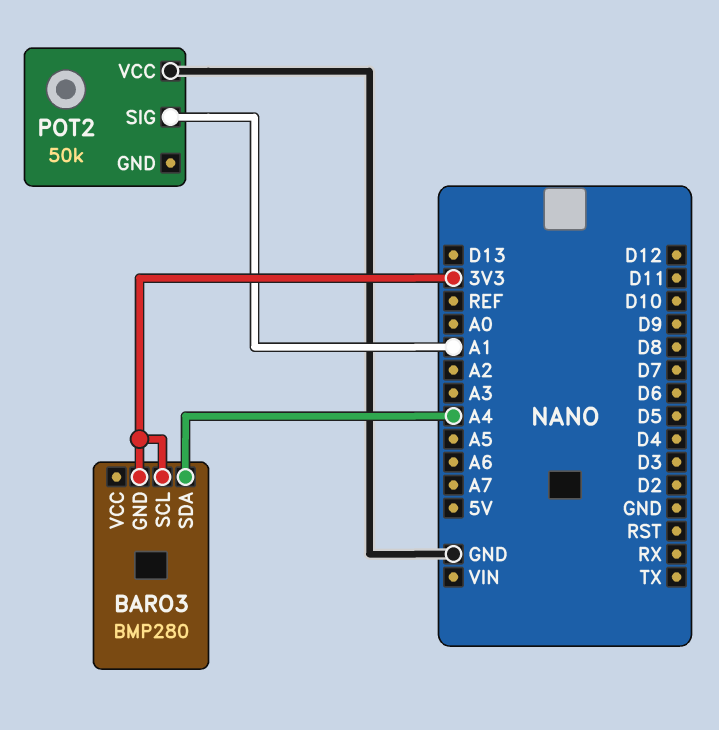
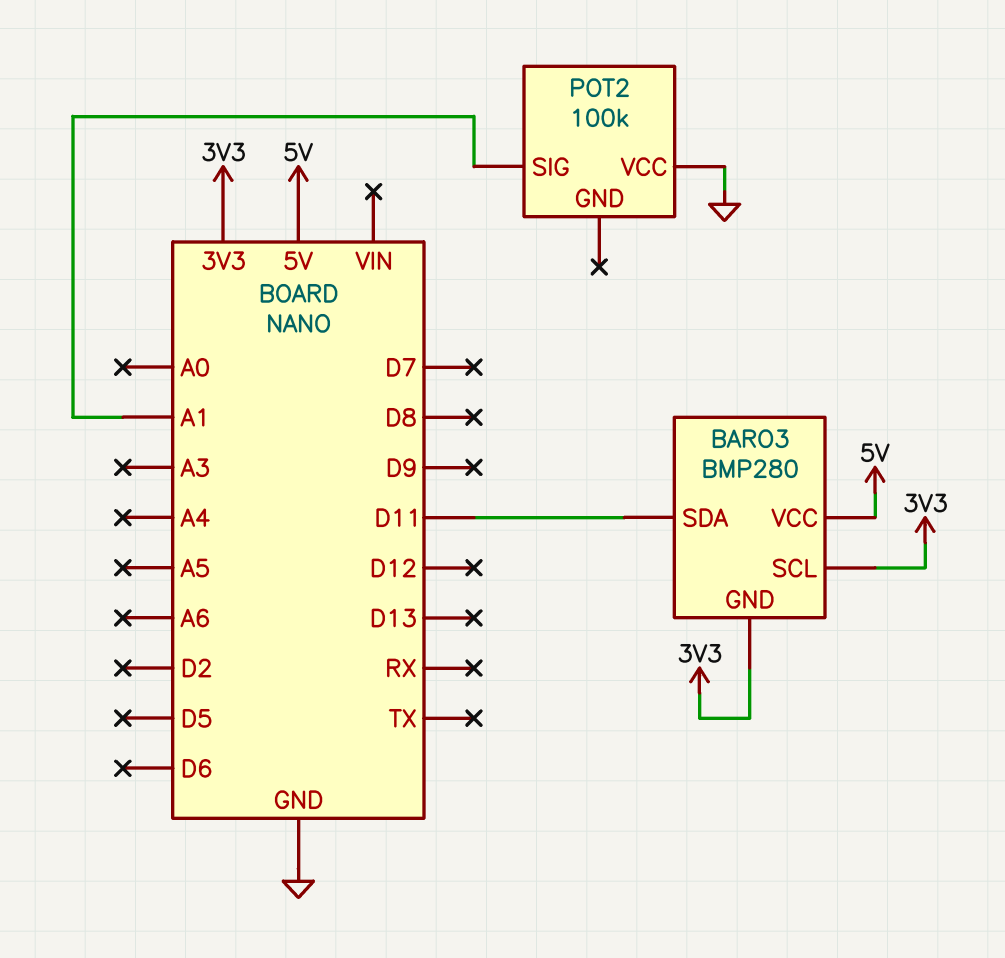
BARO3 pin SDA: A4 -> D11
BARO3 pin VCC: none -> 5V
POT2: 50k -> 100k

